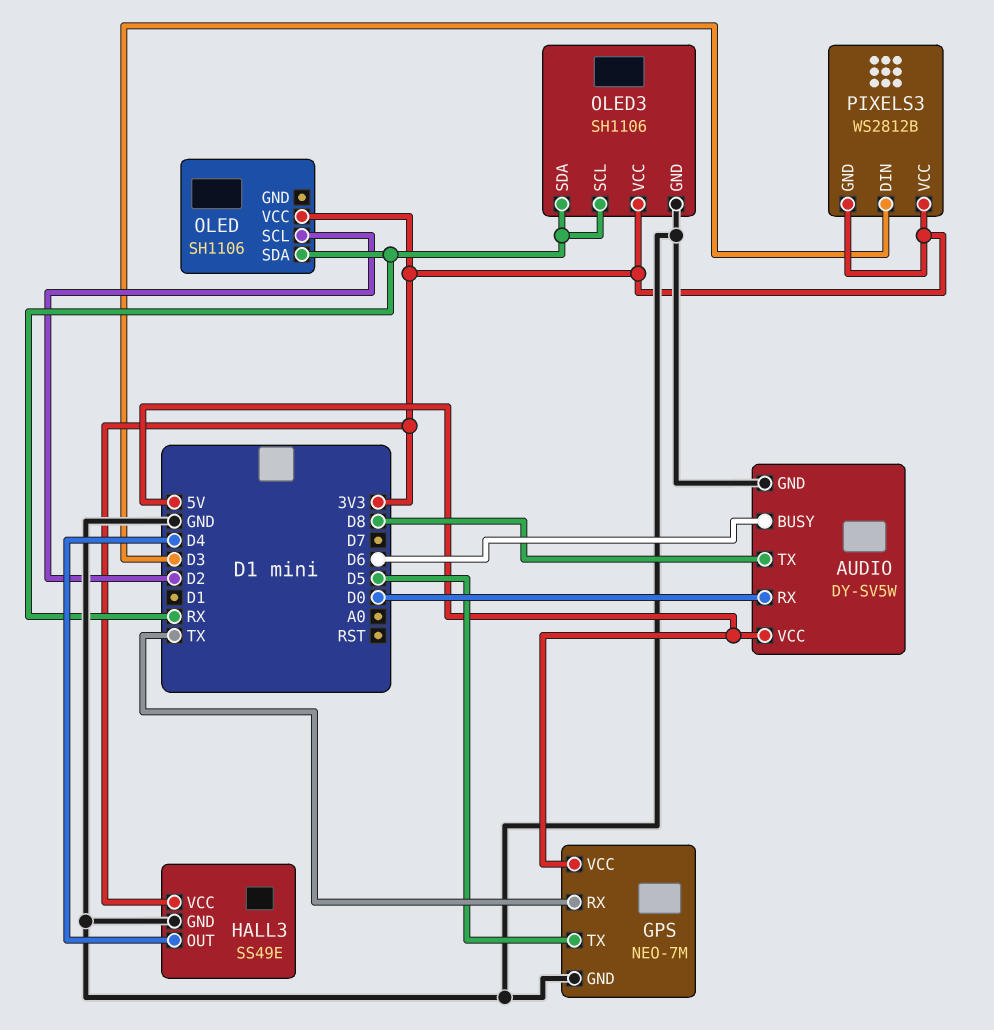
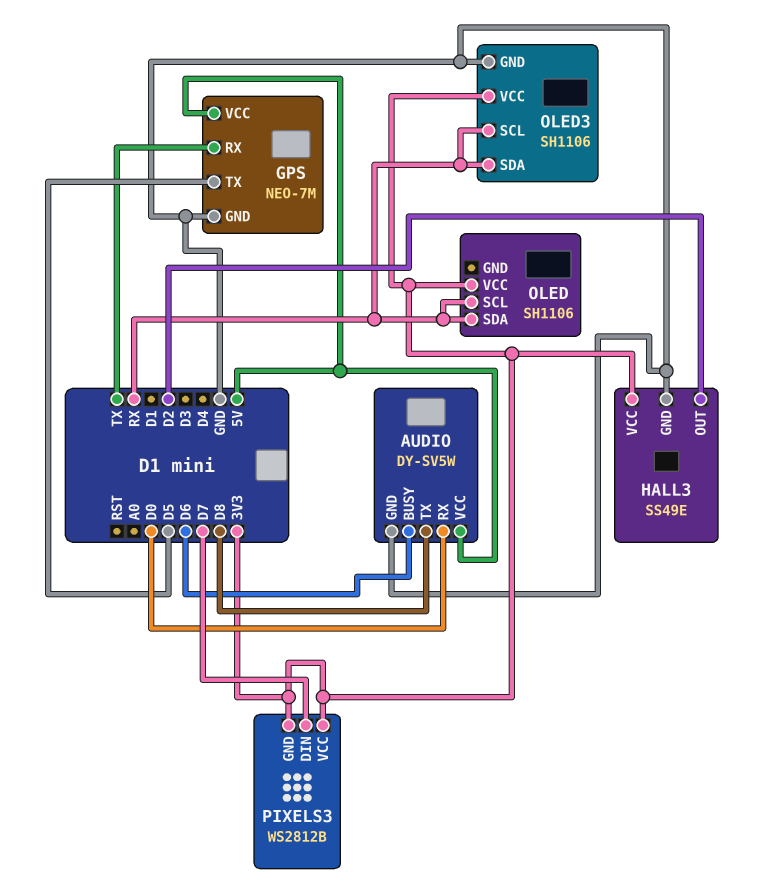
HALL3 pin OUT: D4 -> D2
OLED pin SCL: D2 -> RX
PIXELS3 pin DIN: D3 -> D7

